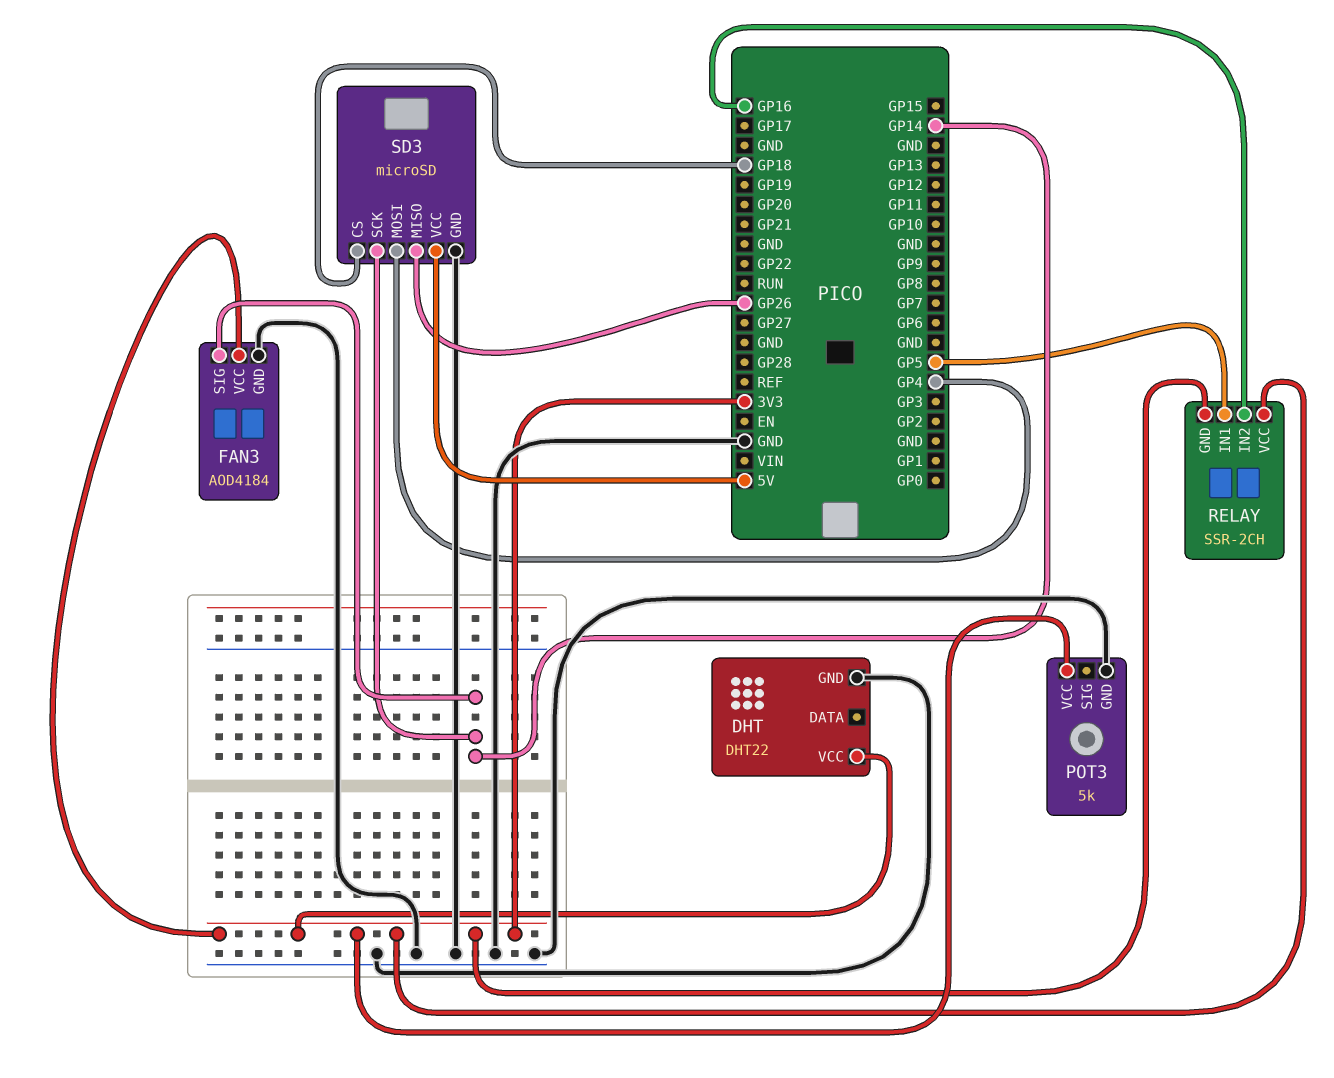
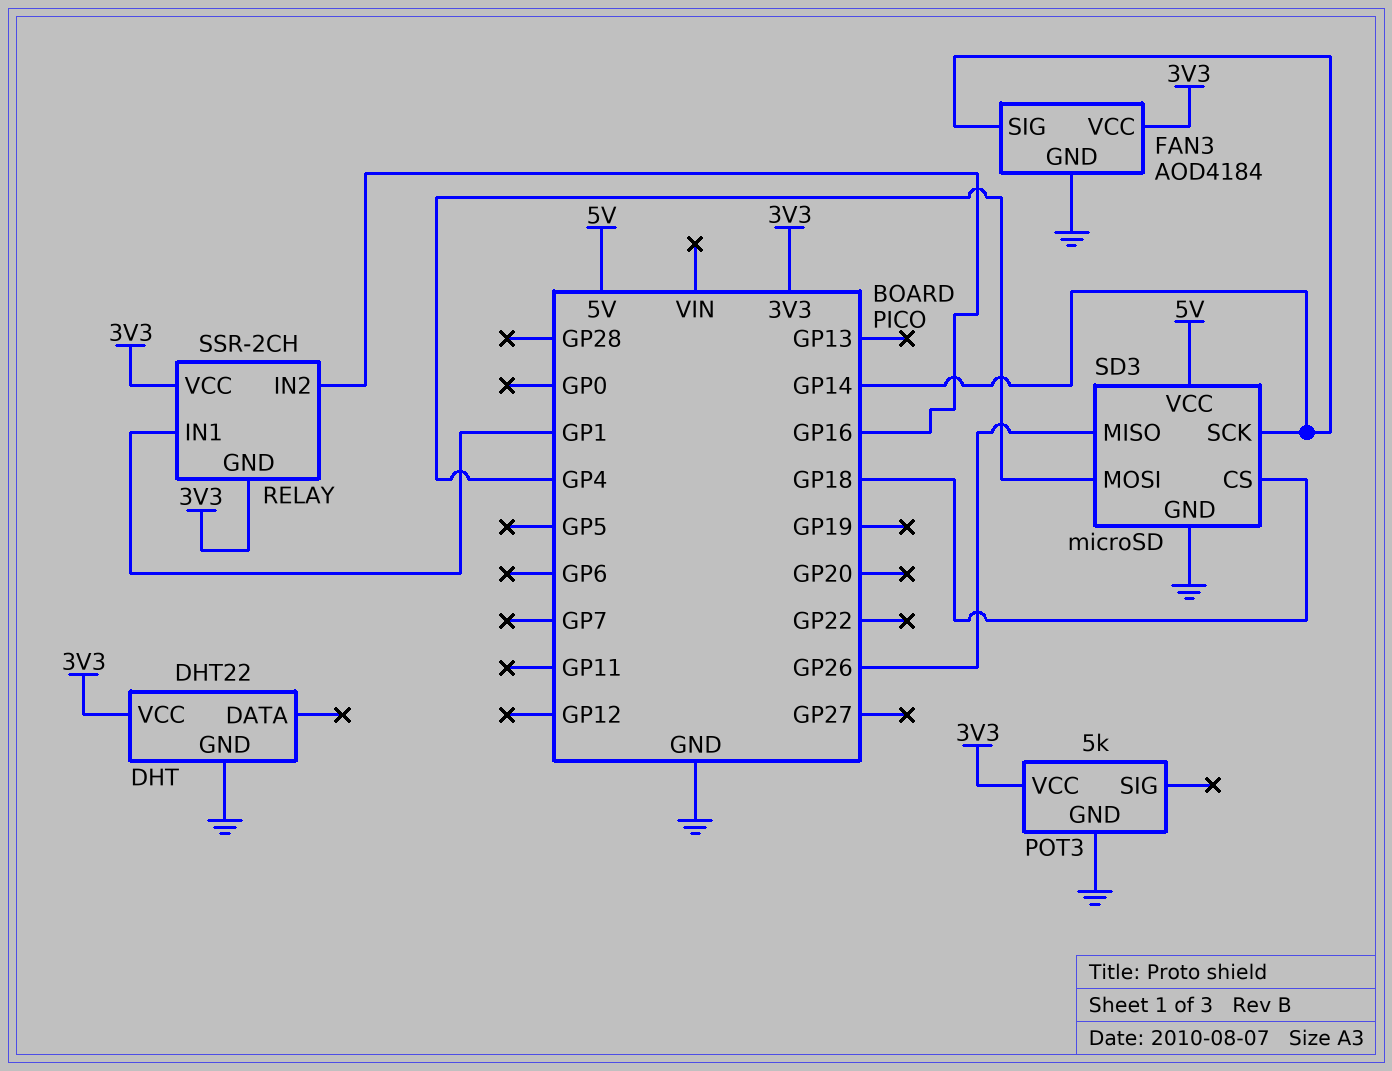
RELAY pin IN1: GP5 -> GP1

